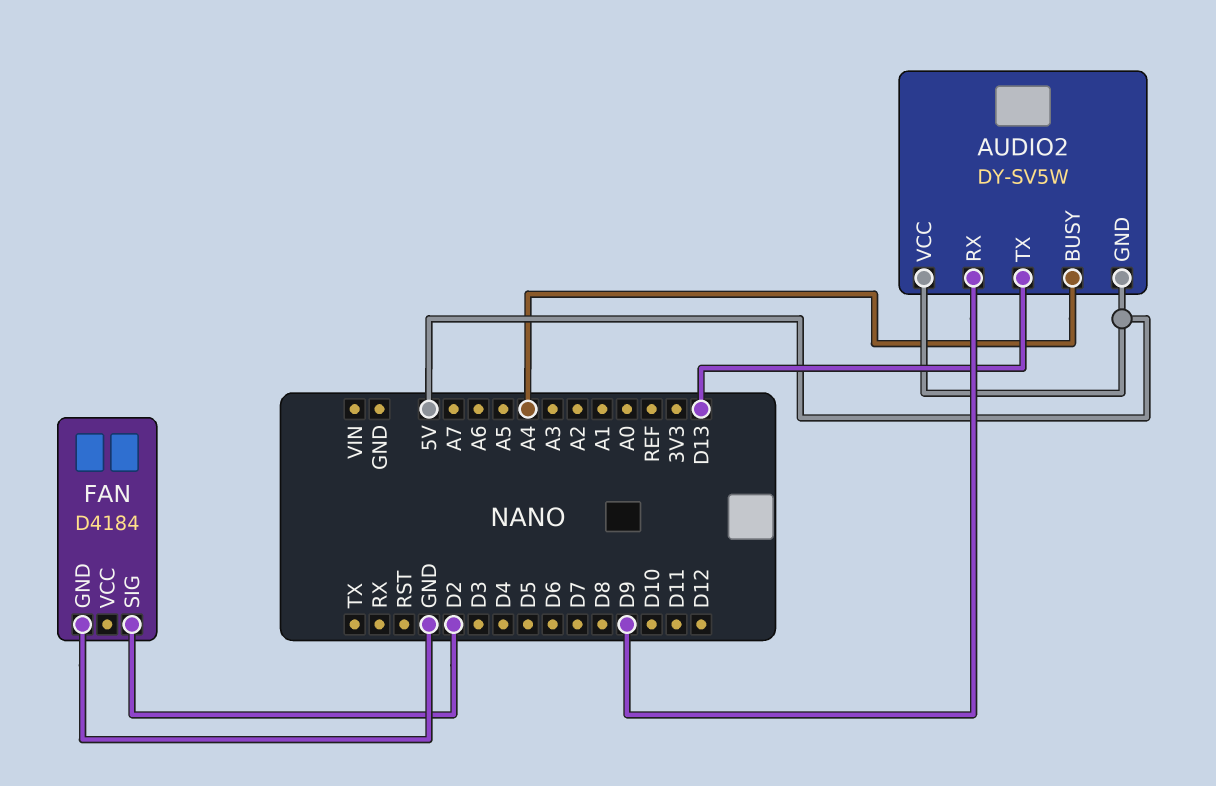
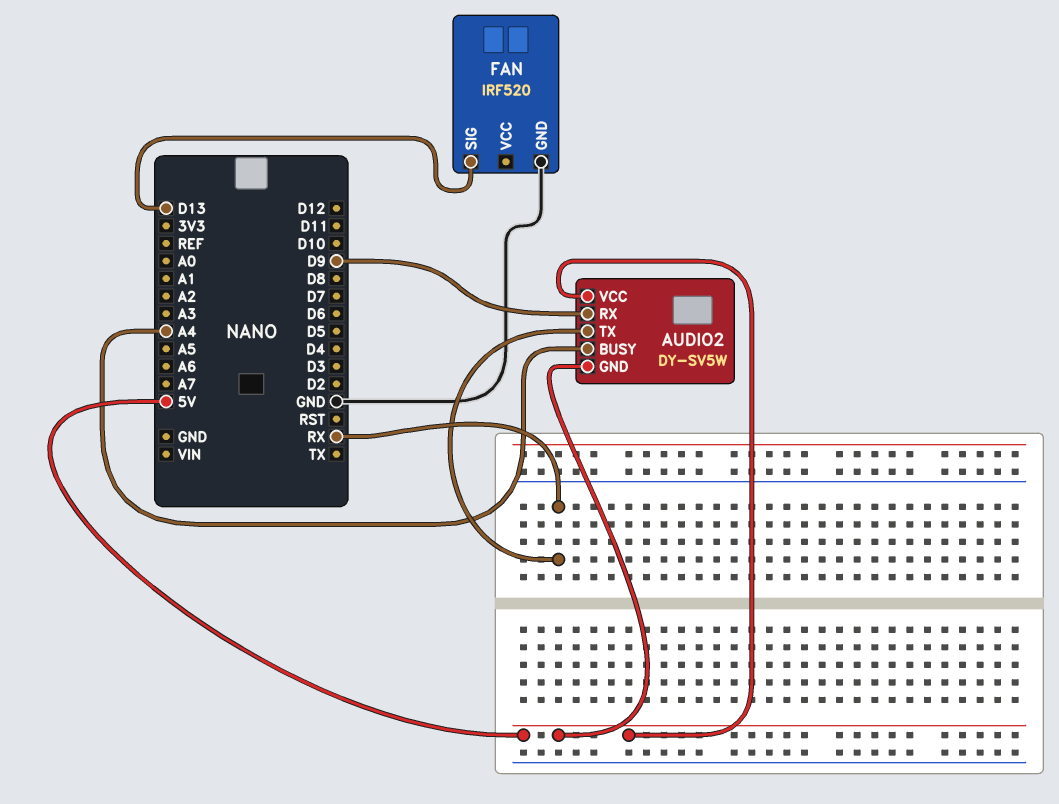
AUDIO2 pin TX: D13 -> RX
FAN: D4184 -> IRF520
FAN pin SIG: D2 -> D13

